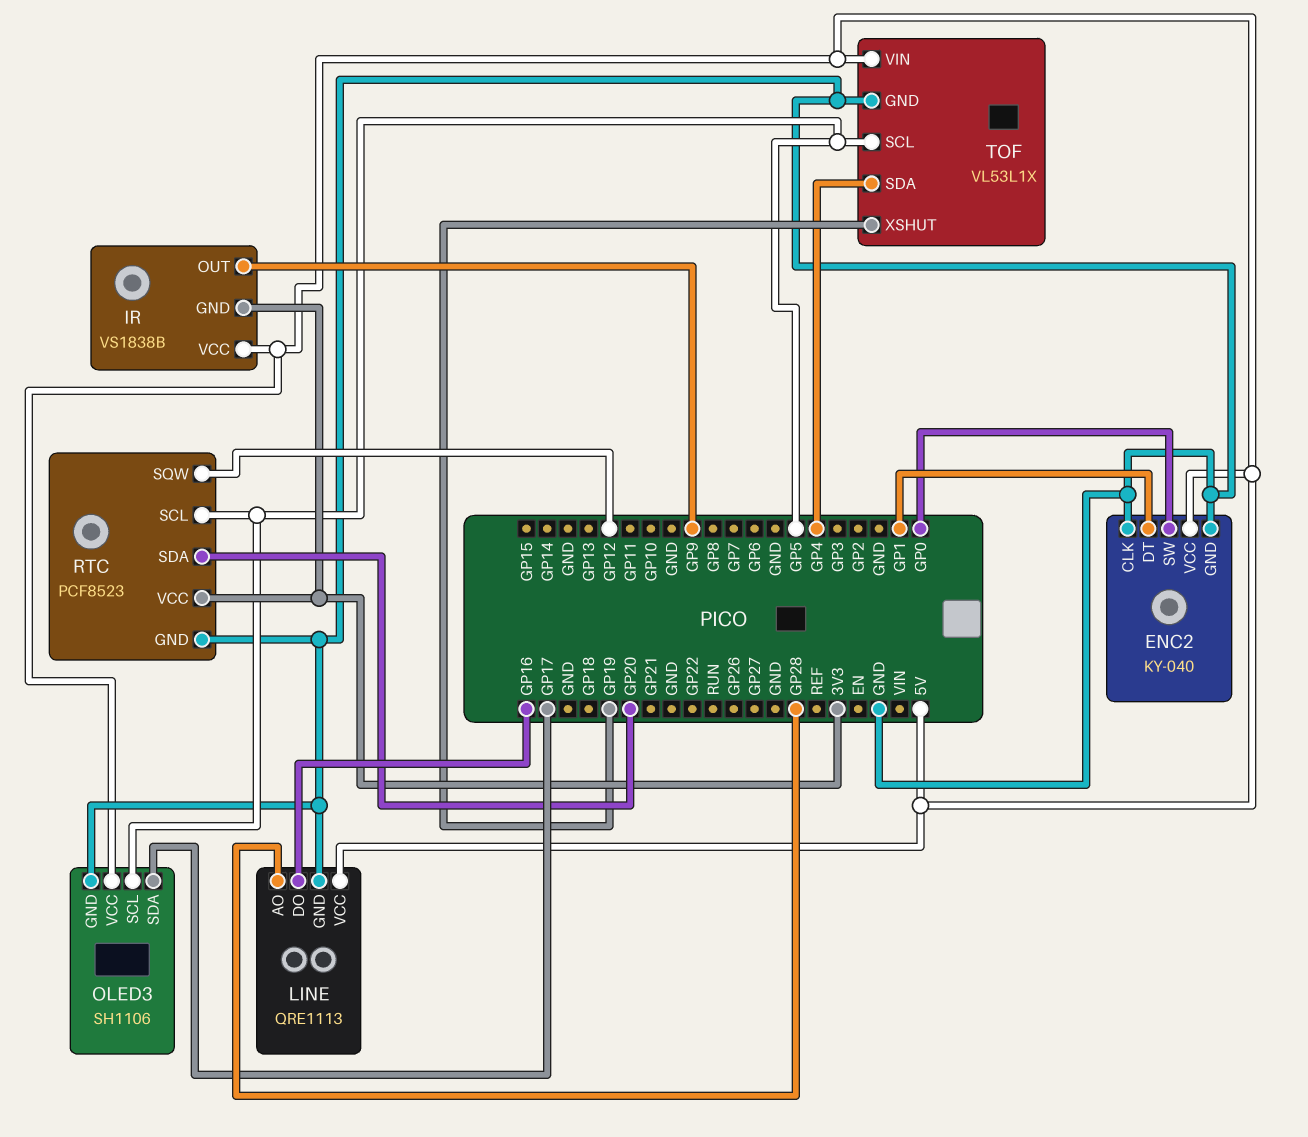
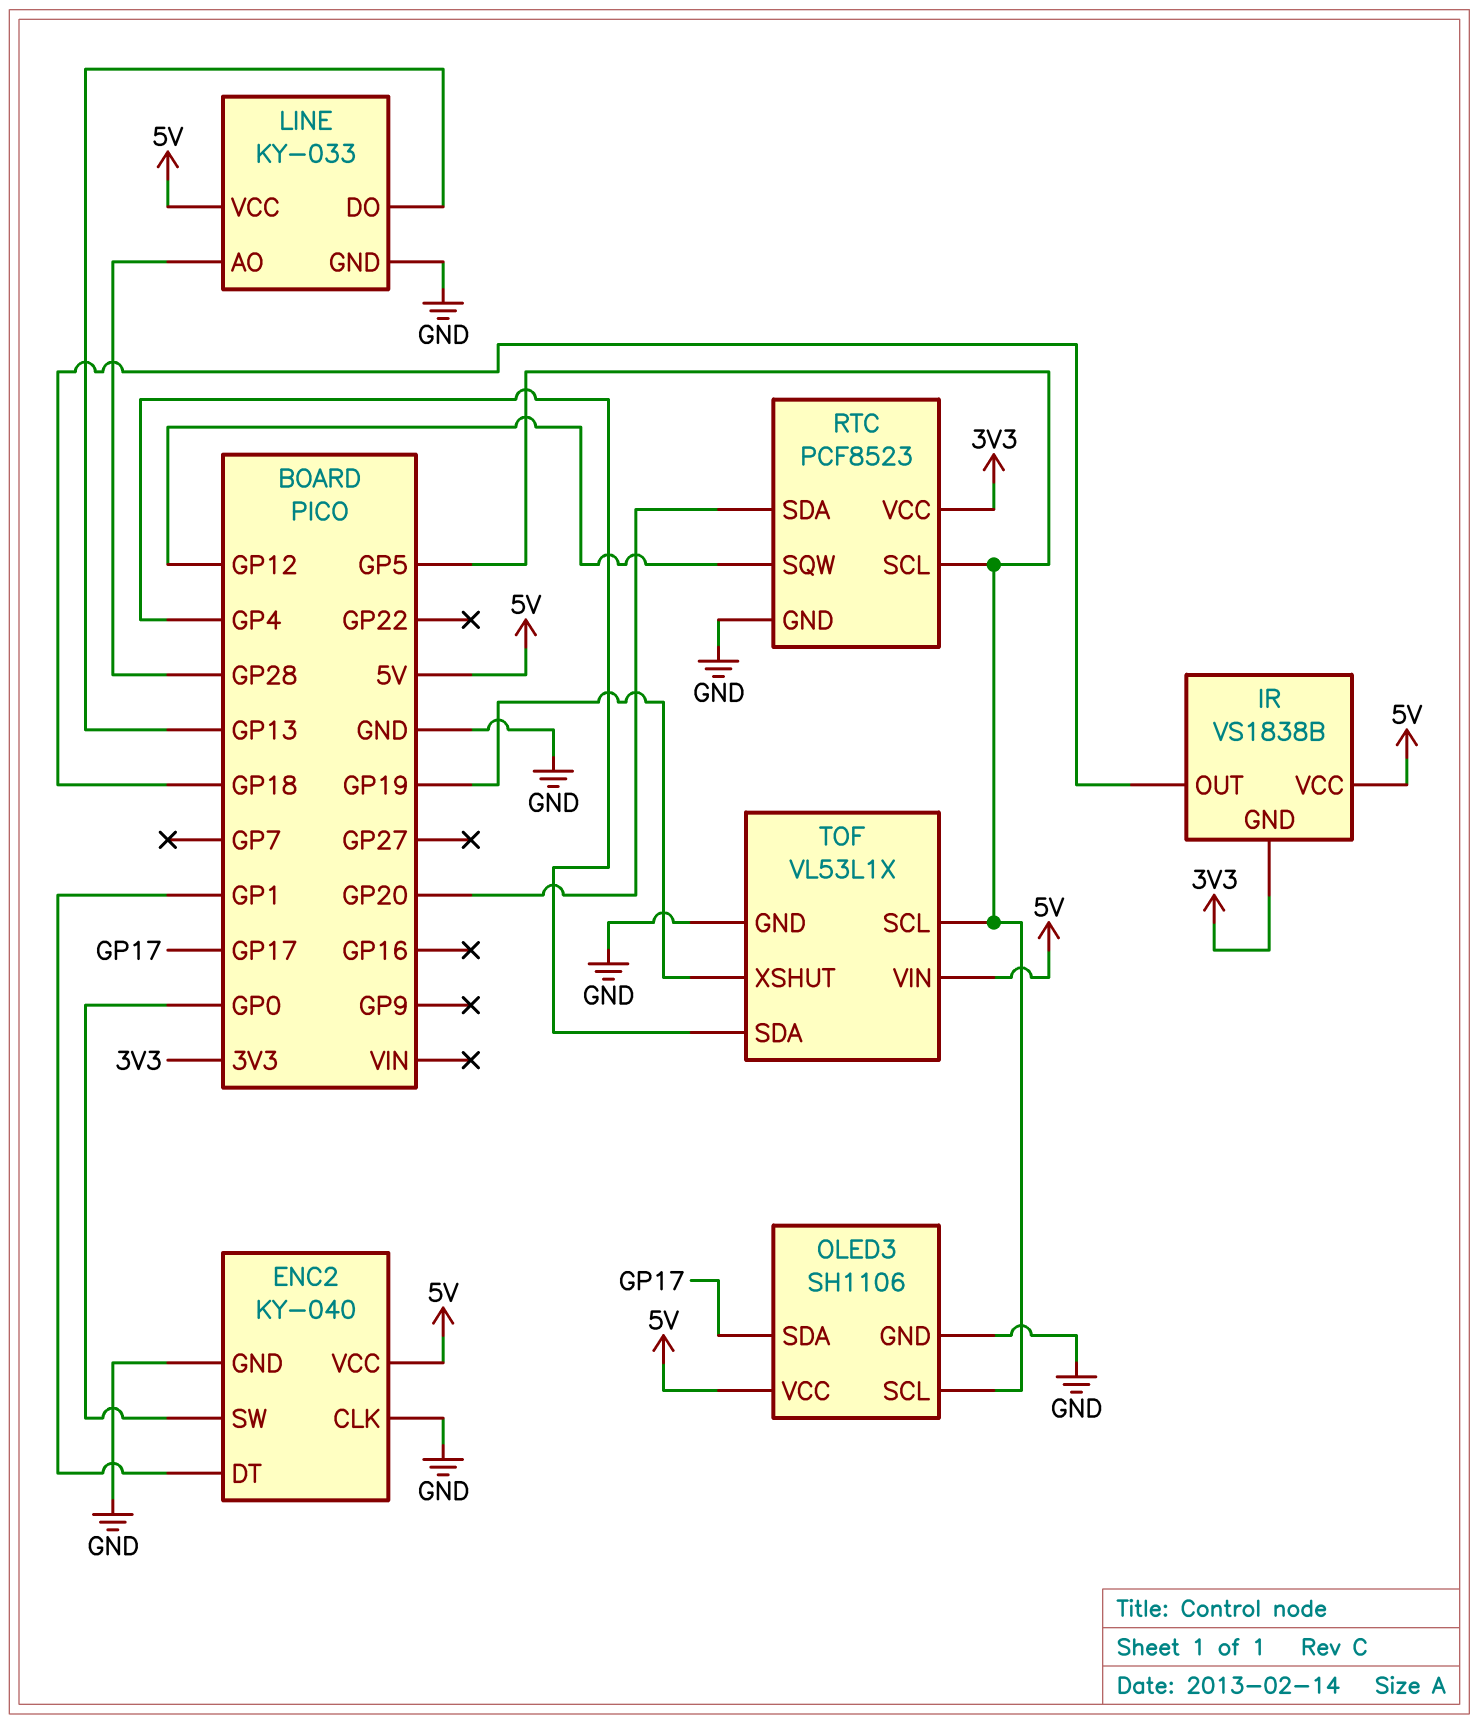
IR pin OUT: GP9 -> GP18
LINE: QRE1113 -> KY-033
LINE pin DO: GP16 -> GP13

